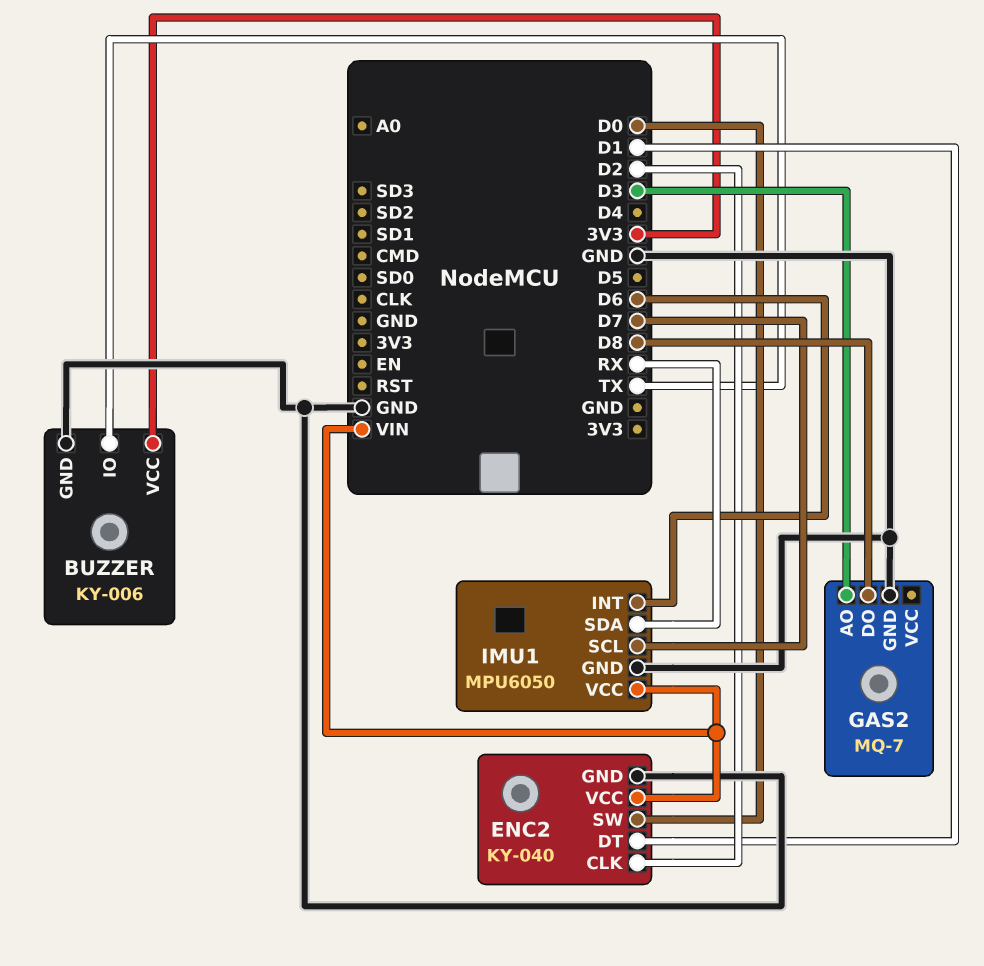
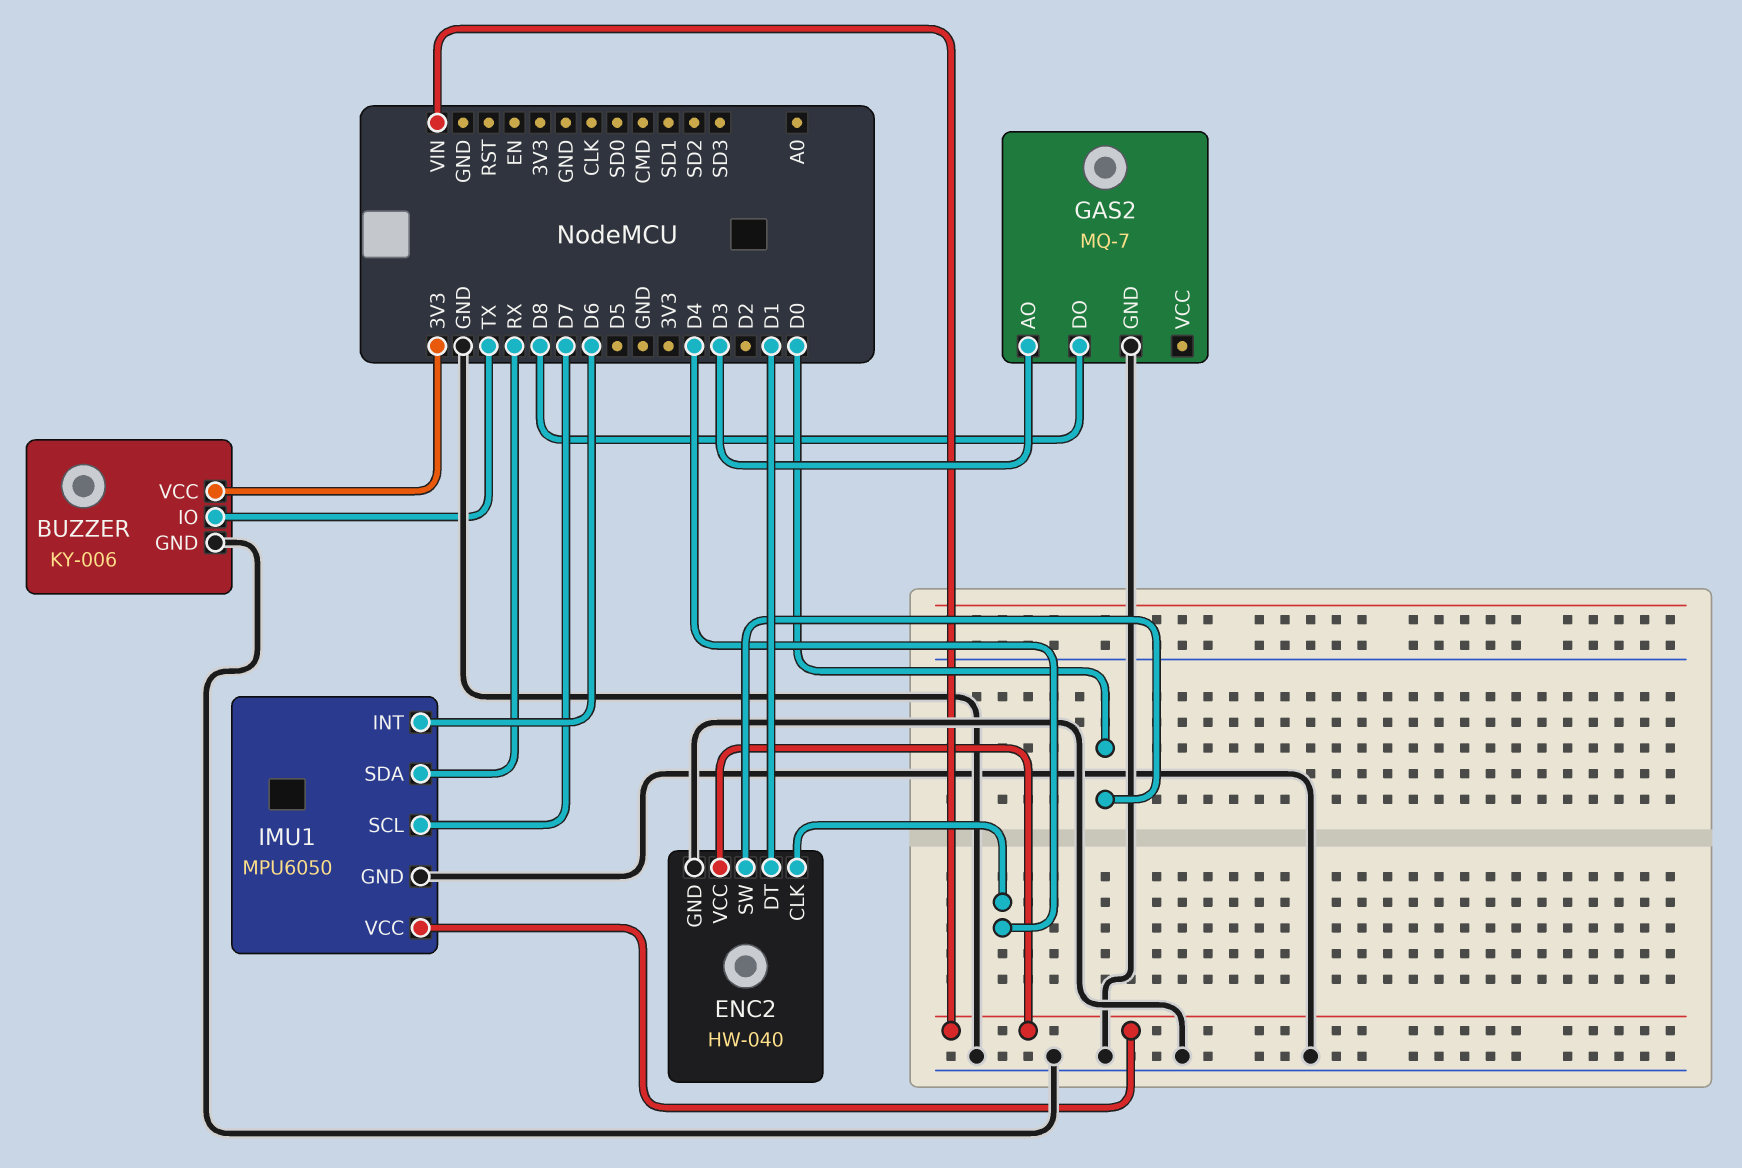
ENC2: KY-040 -> HW-040
ENC2 pin CLK: D2 -> D4

